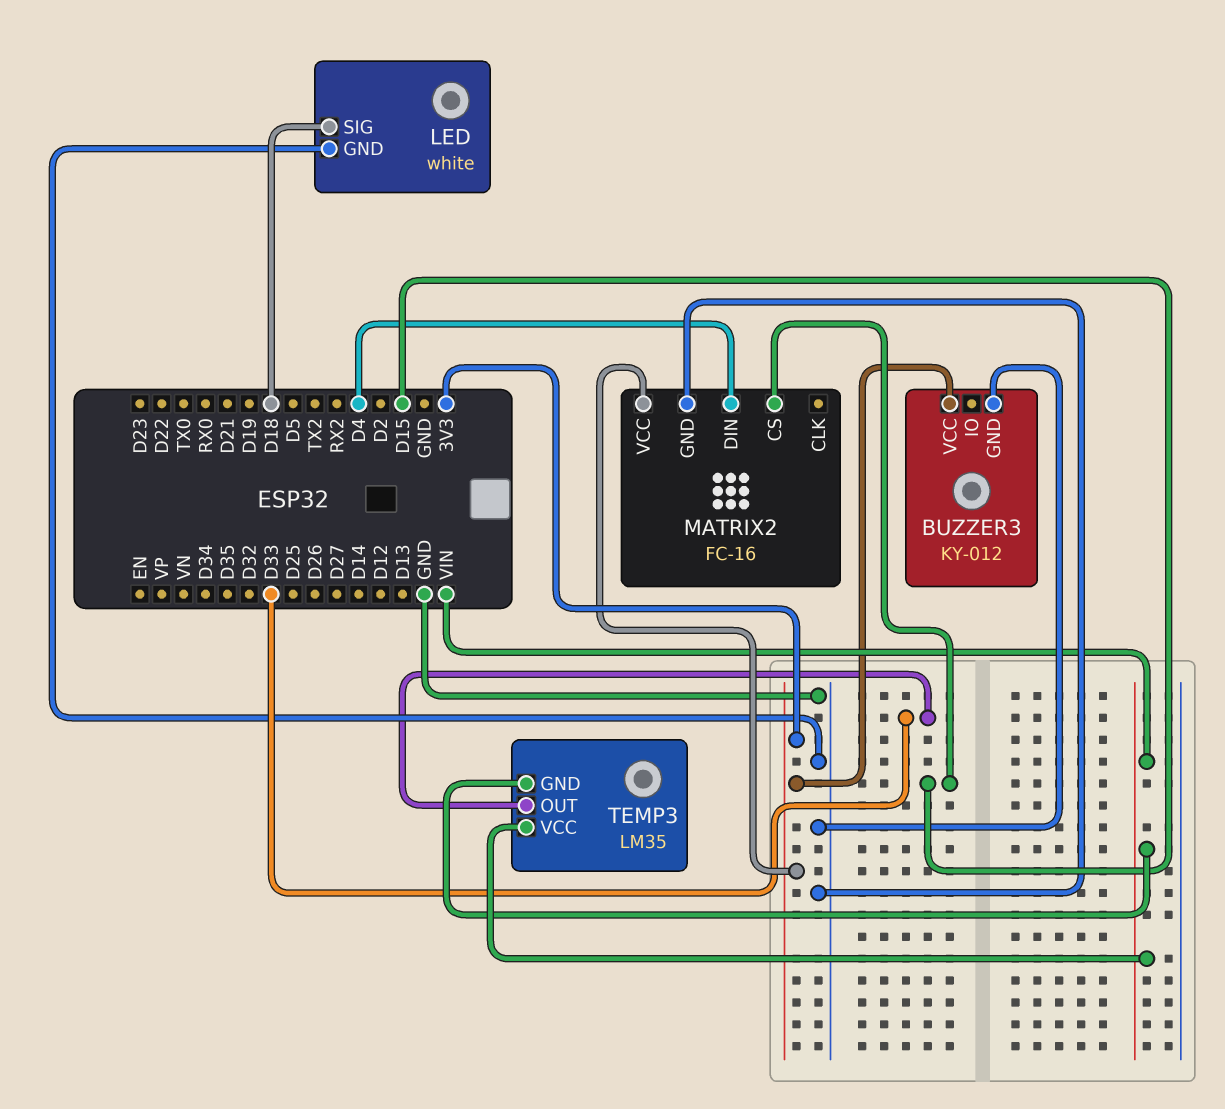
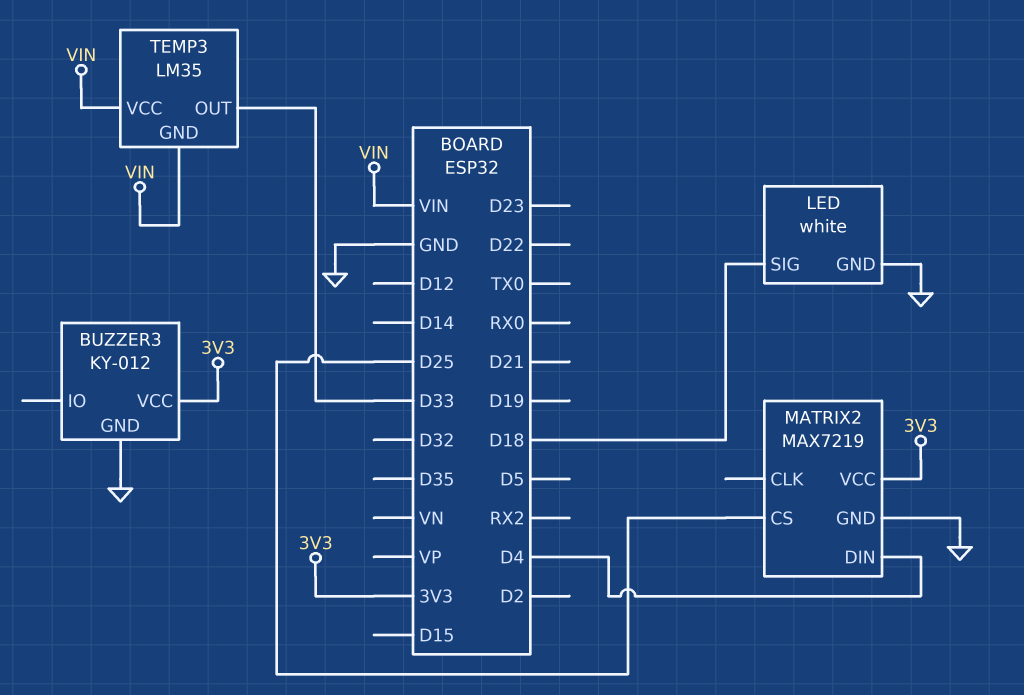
MATRIX2: FC-16 -> MAX7219
MATRIX2 pin CS: D15 -> D25

